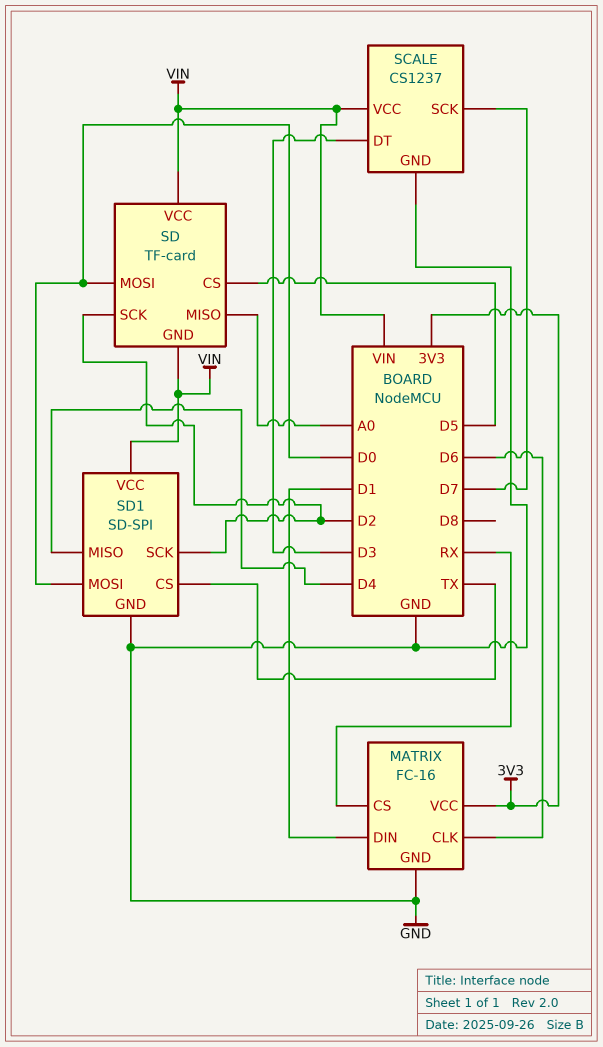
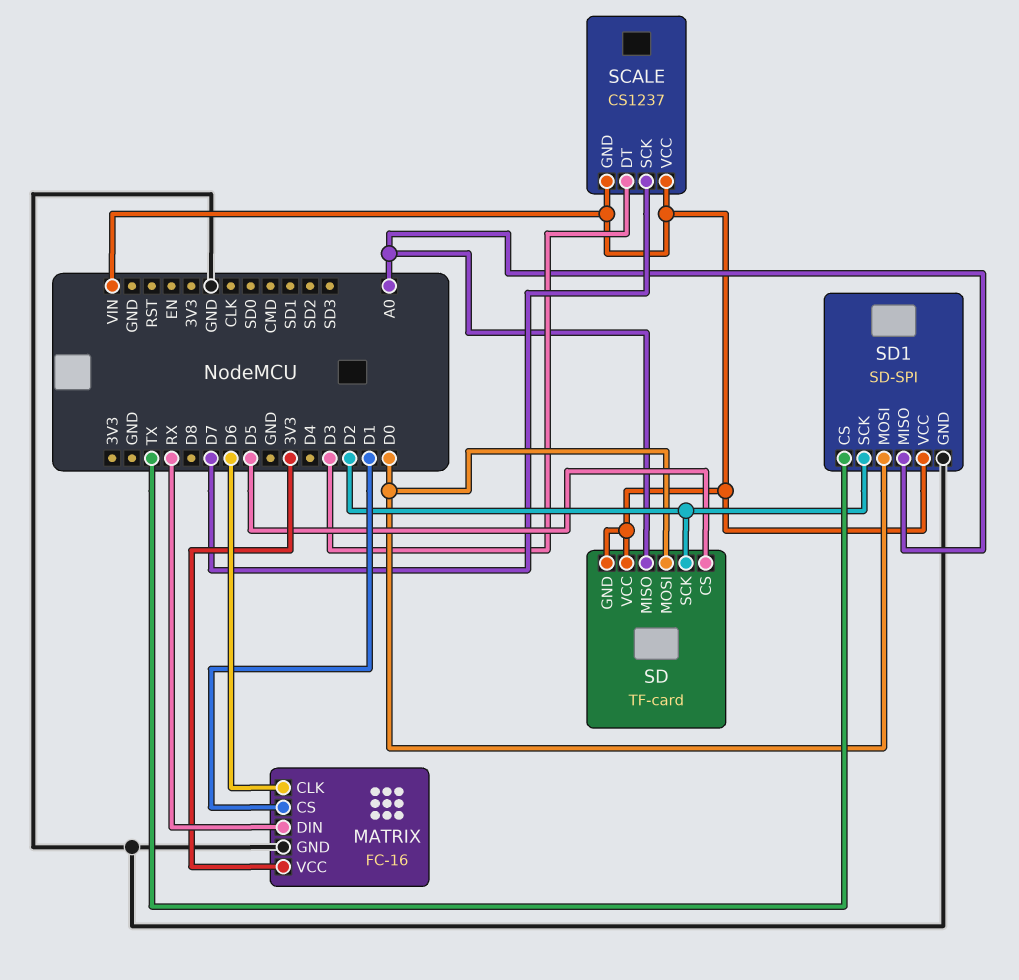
MATRIX pin CS: RX -> D1
MATRIX pin DIN: D1 -> RX
SCALE pin GND: GND -> VIN
SD1 pin MISO: D4 -> A0

